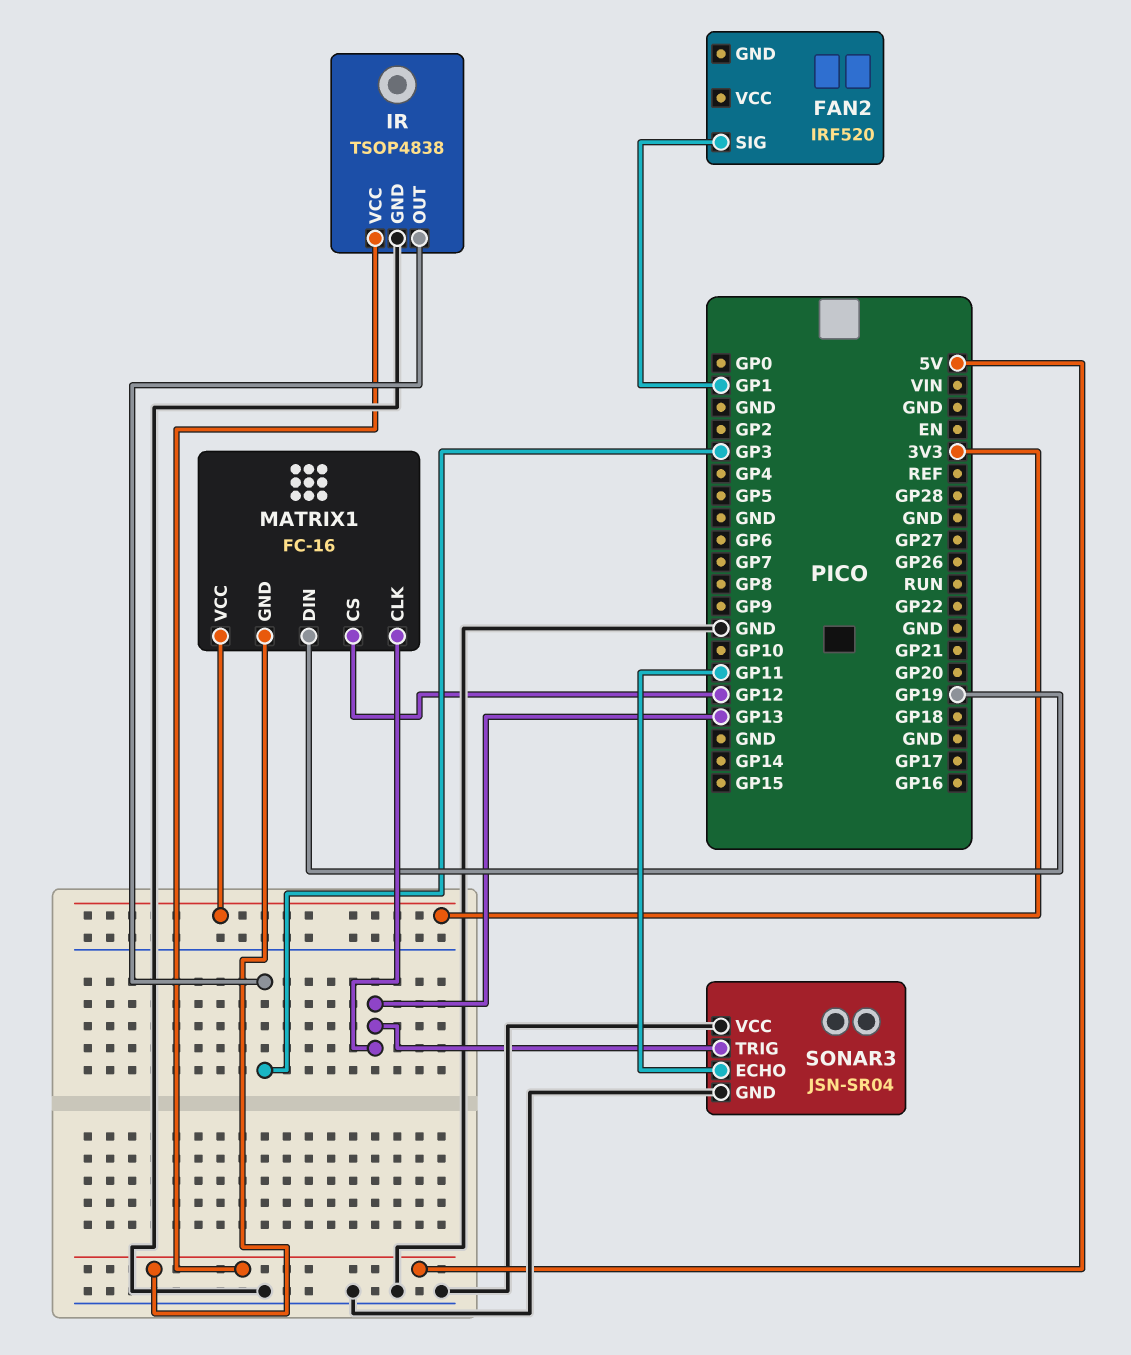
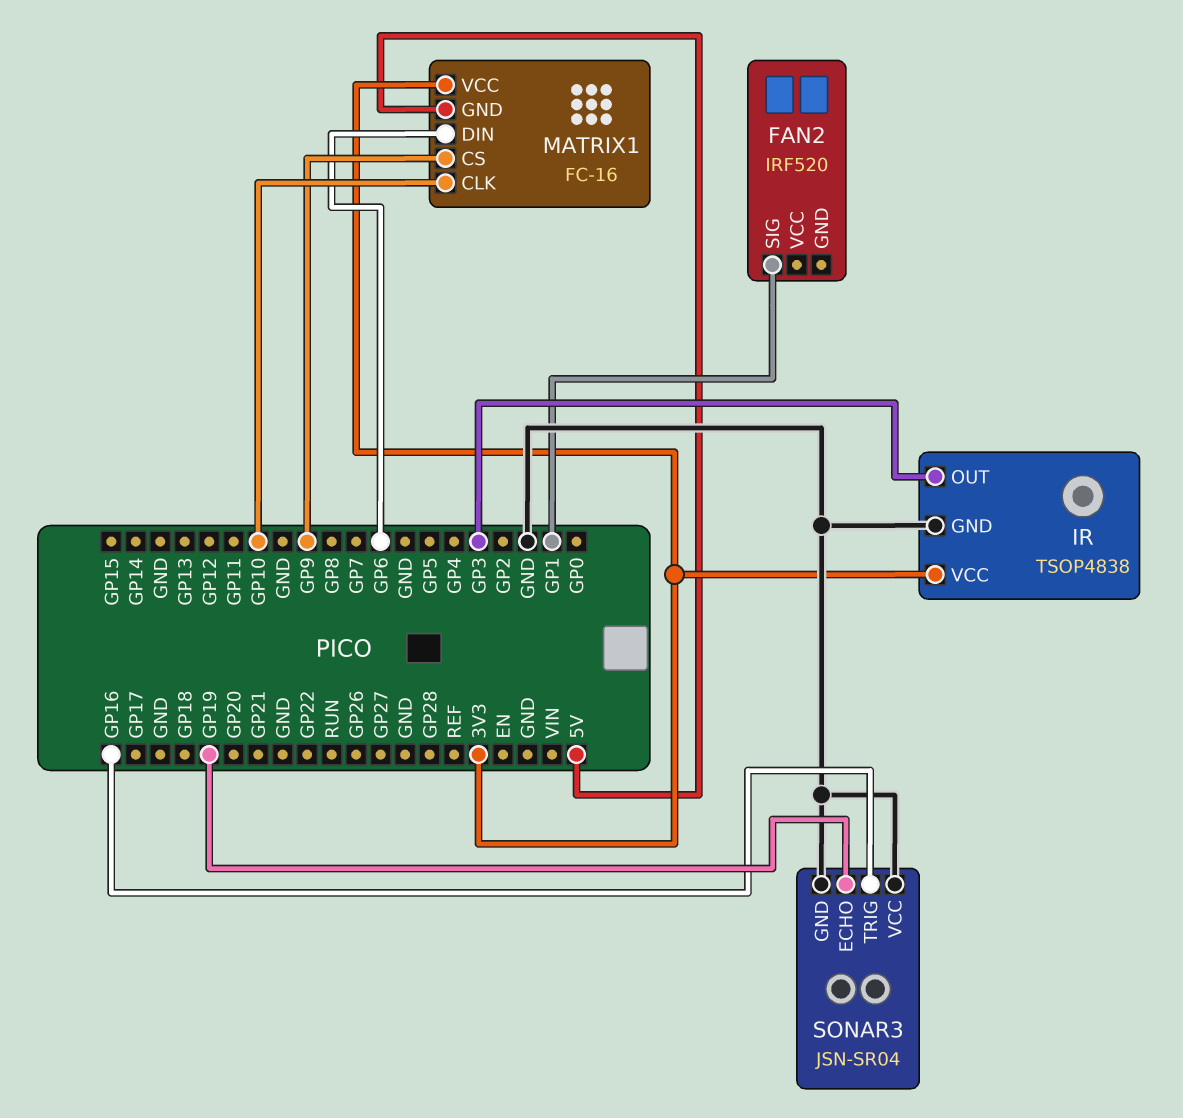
IR pin VCC: 5V -> 3V3
MATRIX1 pin CLK: GP13 -> GP10
MATRIX1 pin CS: GP12 -> GP9
MATRIX1 pin DIN: GP19 -> GP6
SONAR3 pin ECHO: GP11 -> GP19
SONAR3 pin TRIG: GP13 -> GP16

